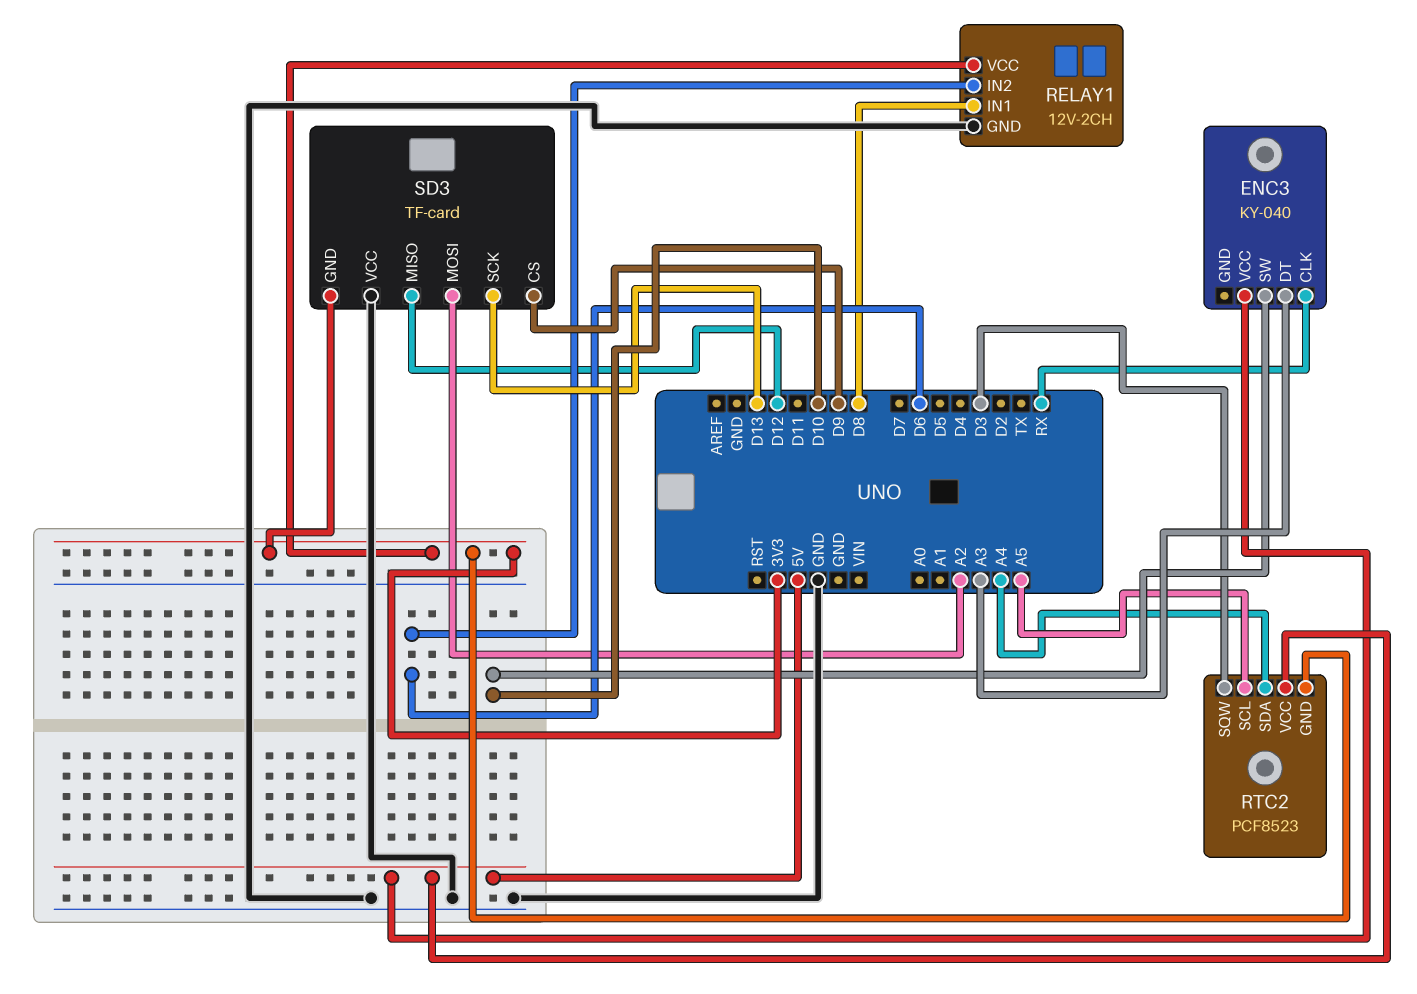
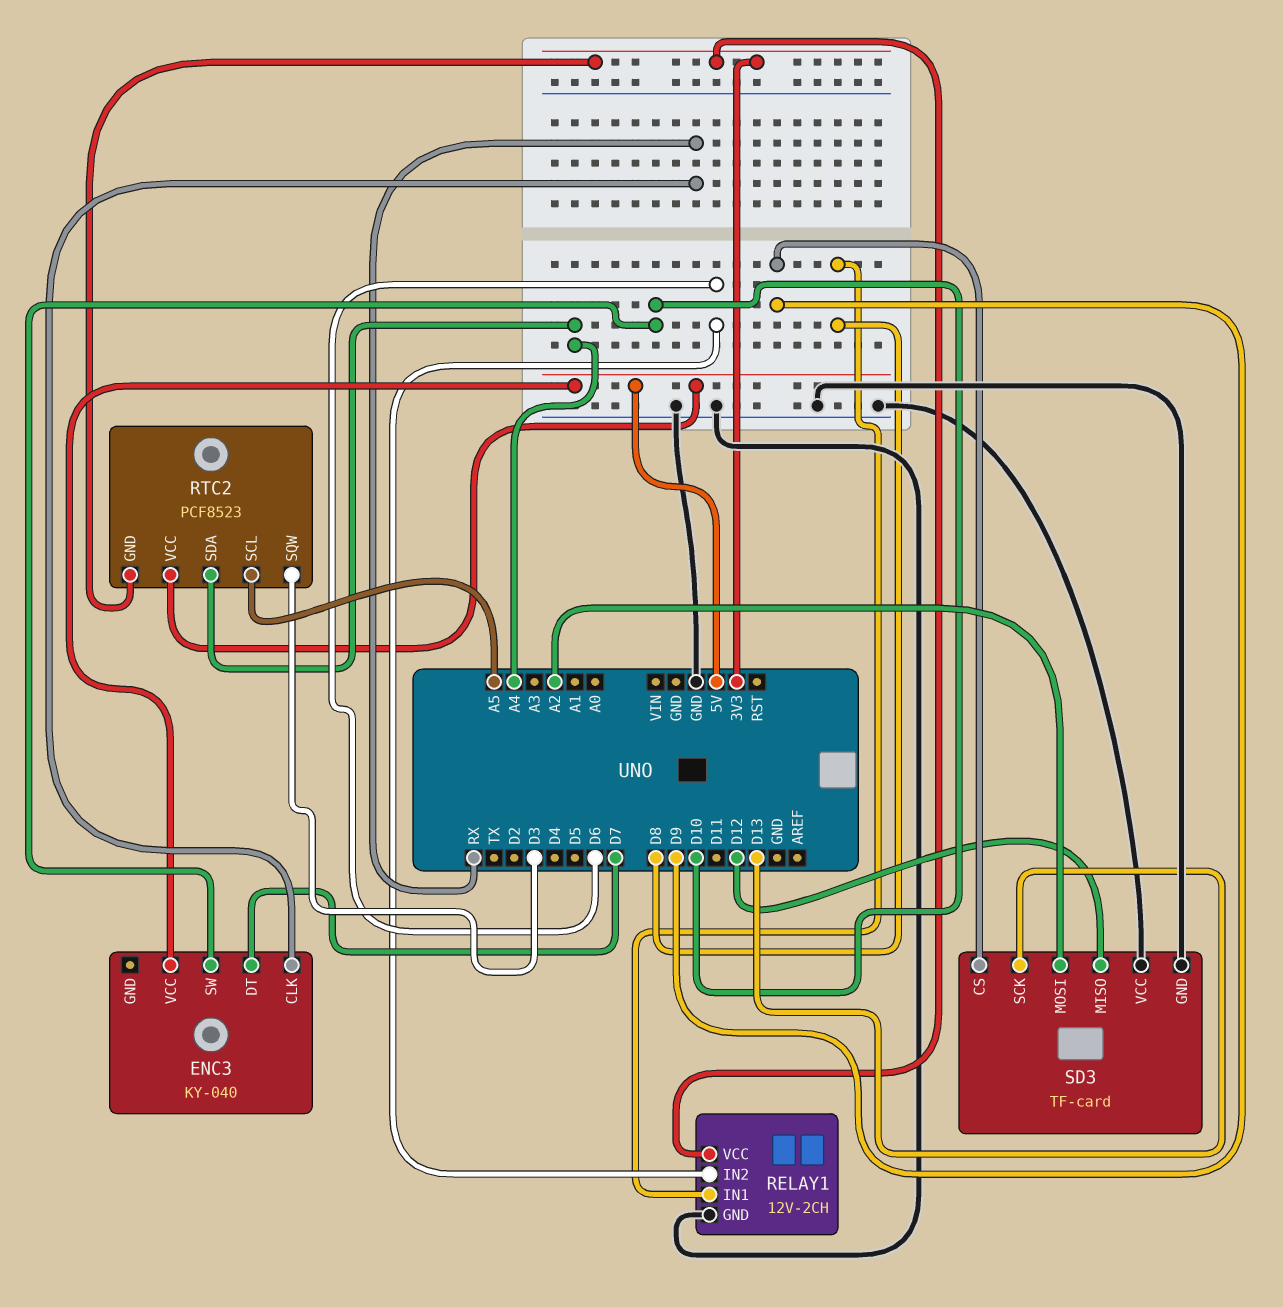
ENC3 pin DT: A3 -> D7
SD3 pin GND: 3V3 -> GND

